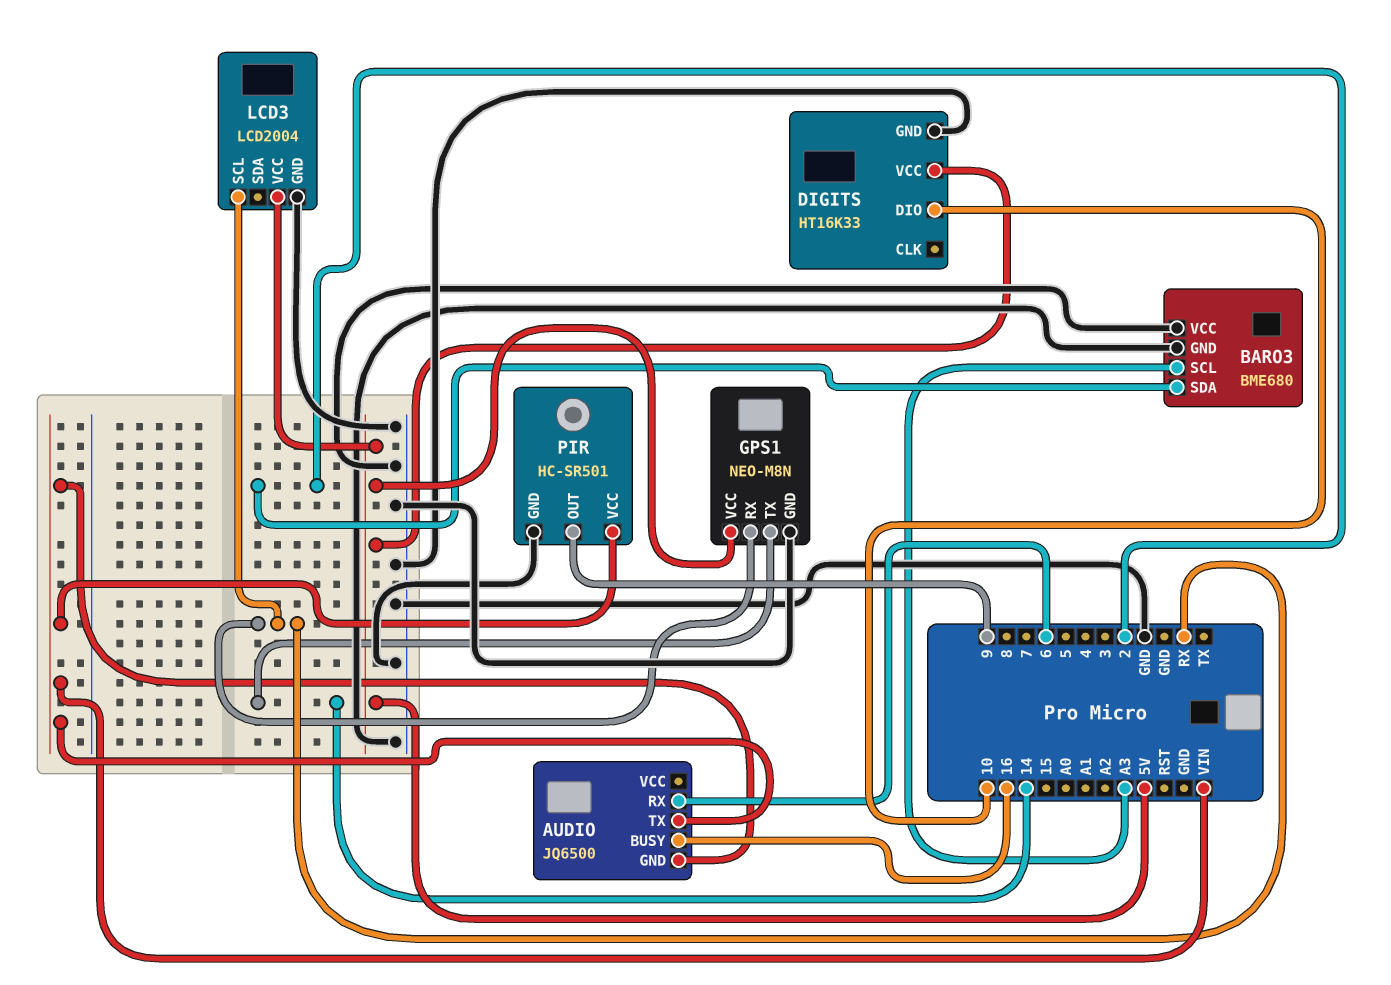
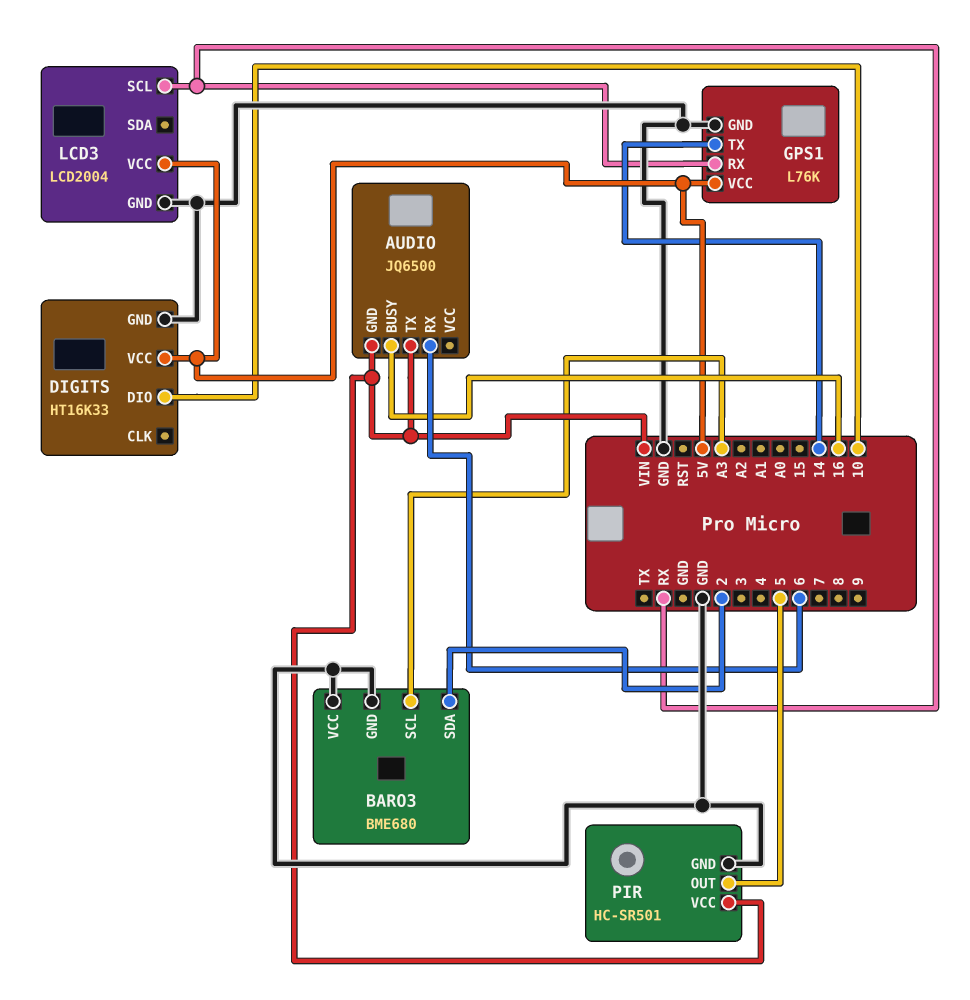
GPS1: NEO-M8N -> L76K
PIR pin OUT: 9 -> 5

